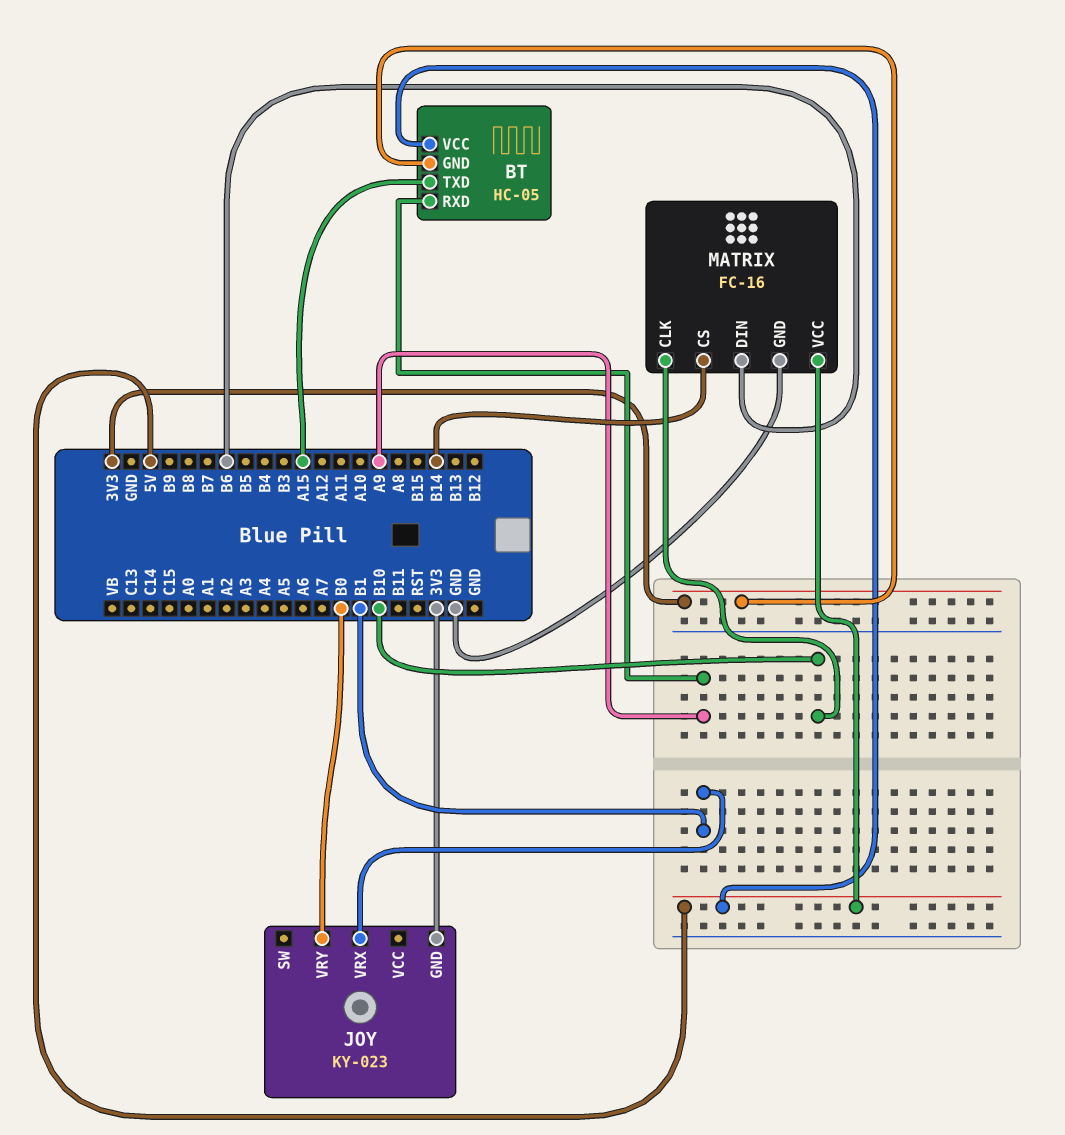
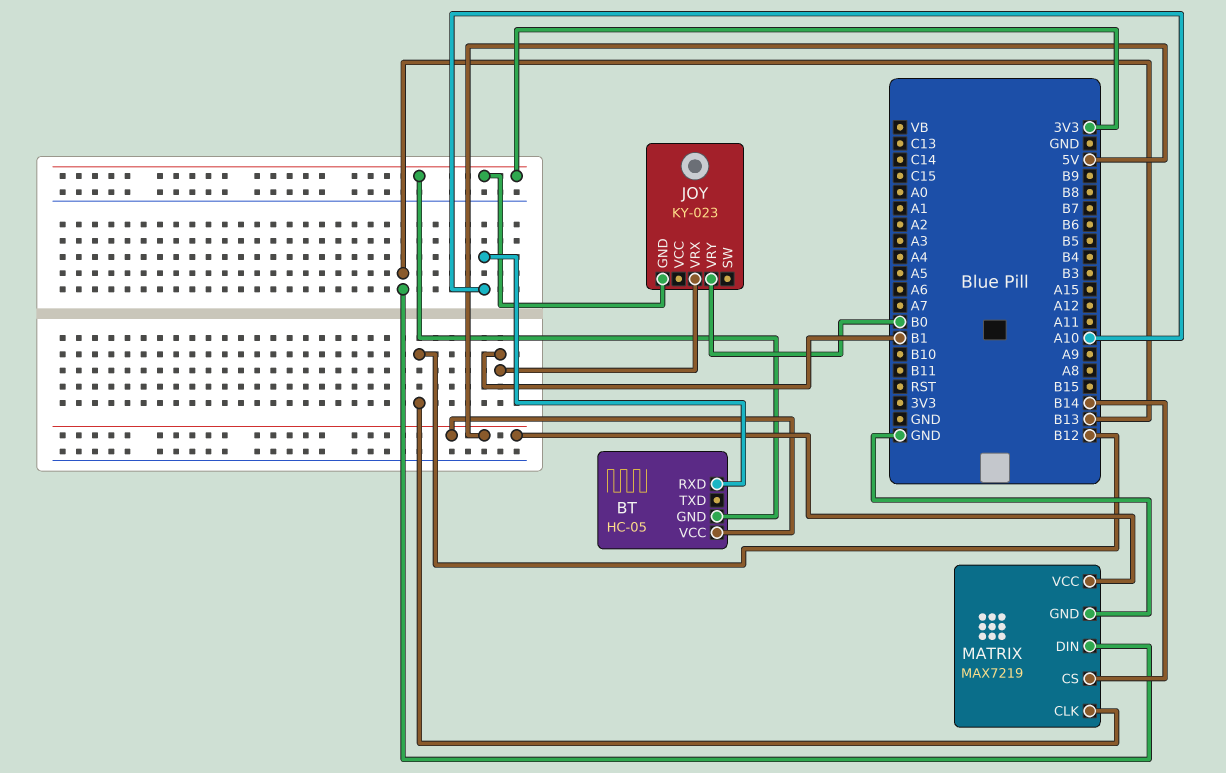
BT pin RXD: A9 -> A10
BT pin TXD: A15 -> none
MATRIX: FC-16 -> MAX7219
MATRIX pin CLK: B10 -> B12
MATRIX pin DIN: B6 -> B13

